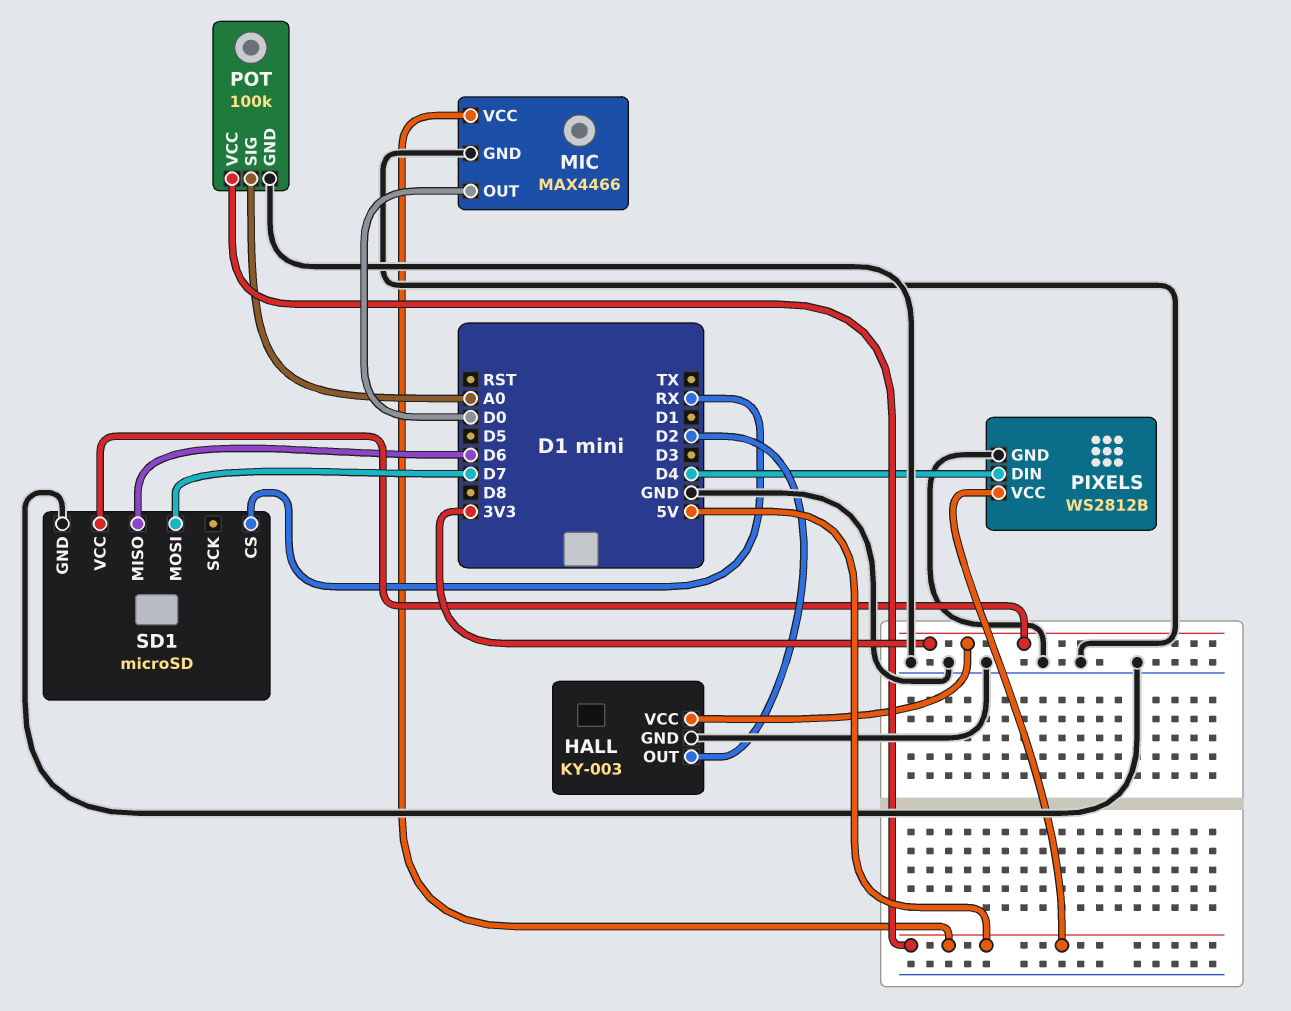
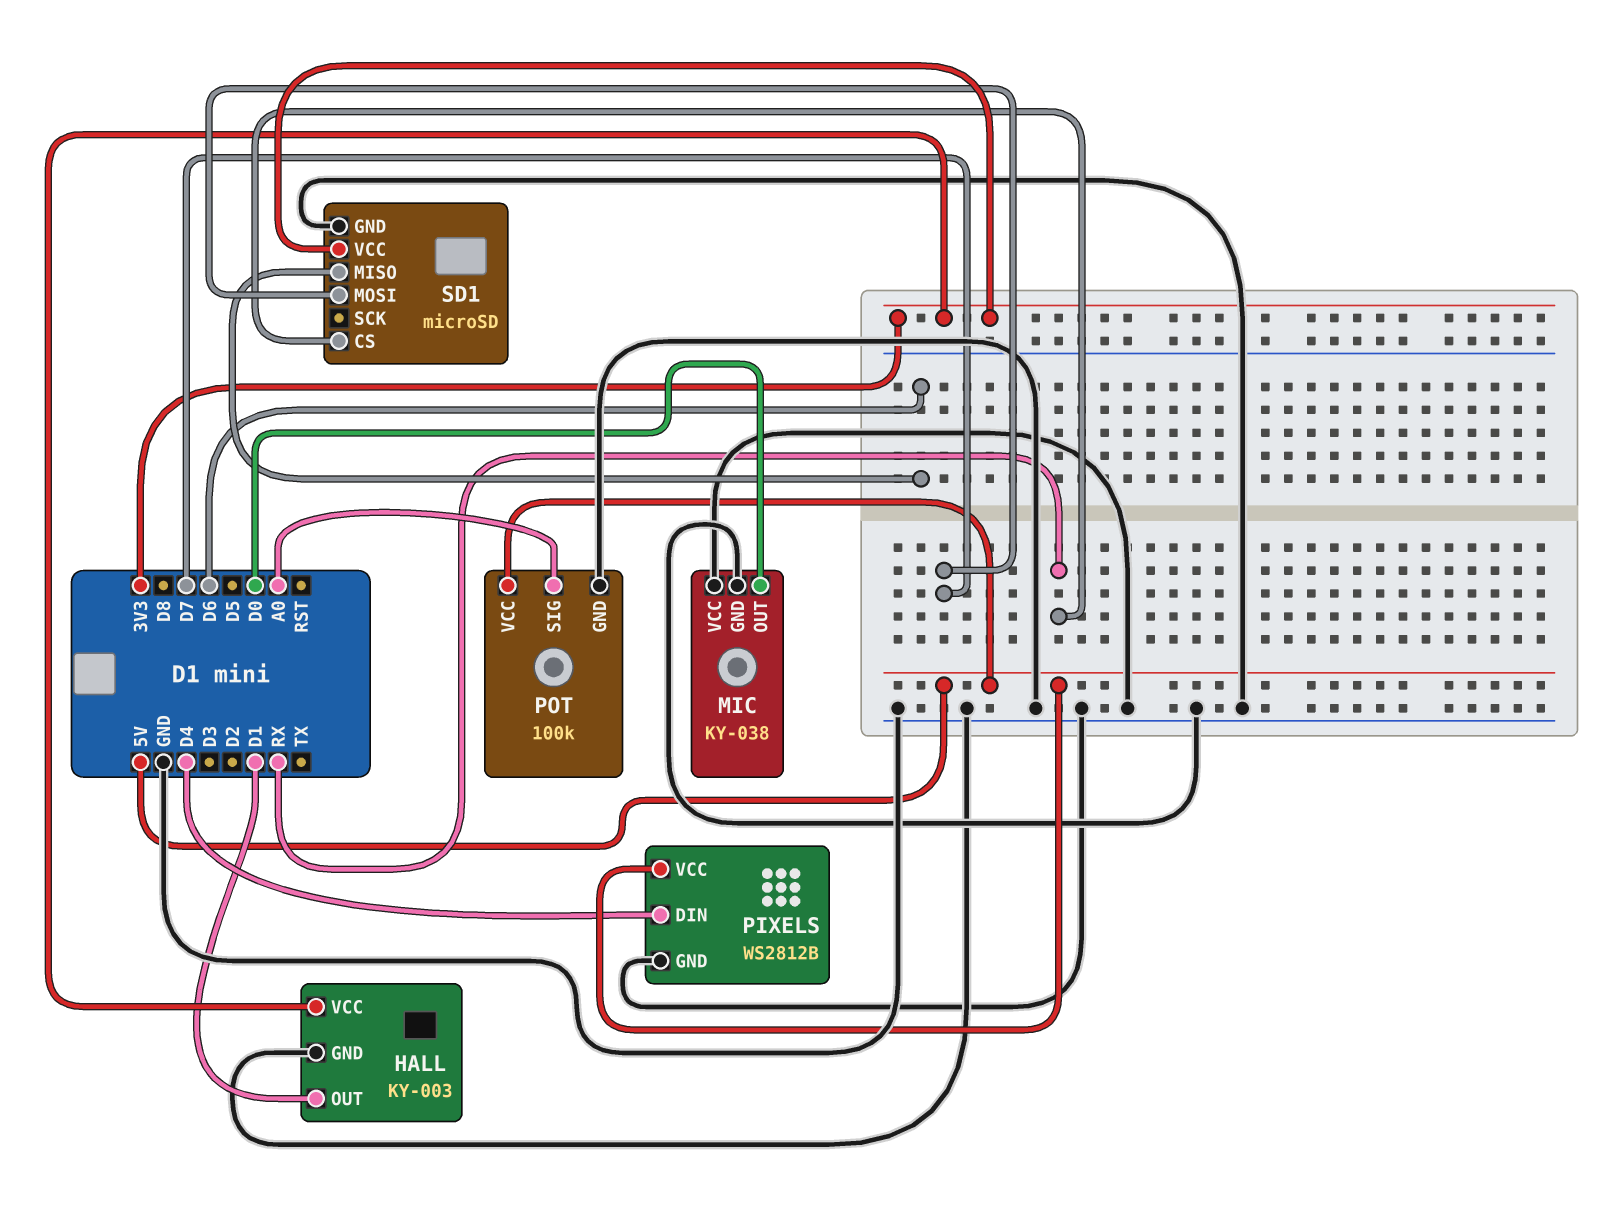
HALL pin OUT: D2 -> D1
MIC: MAX4466 -> KY-038
MIC pin VCC: 5V -> GND

